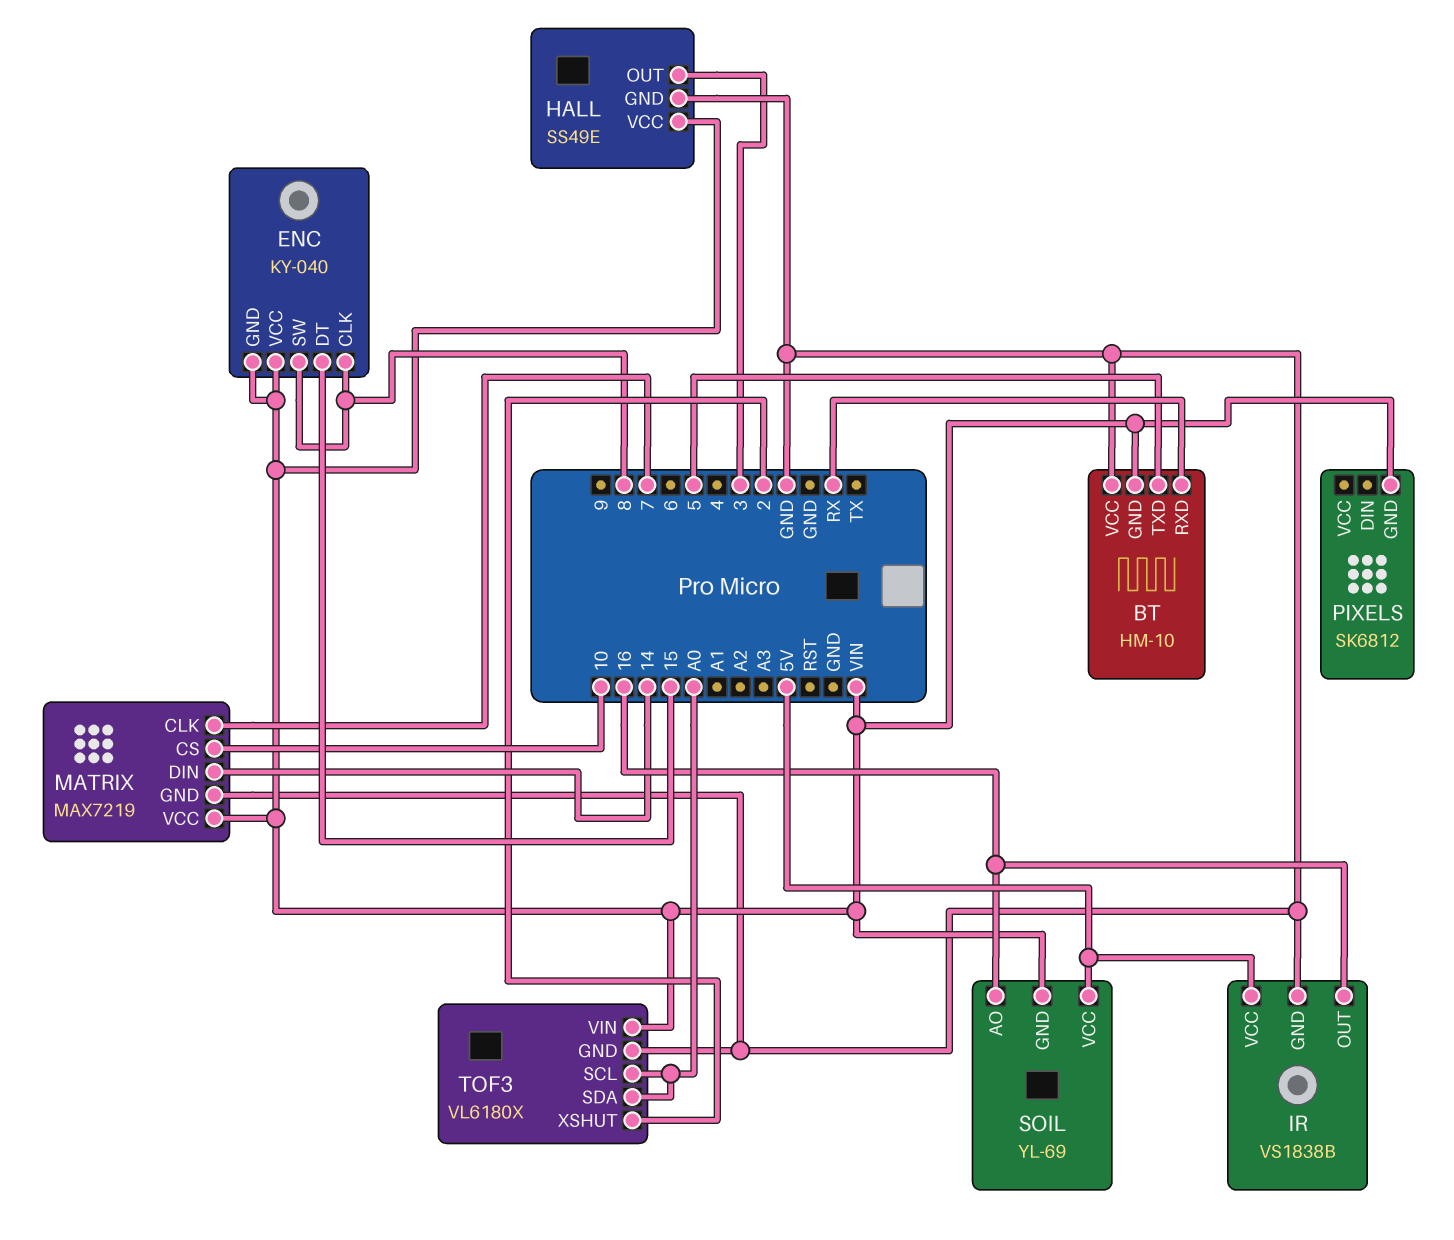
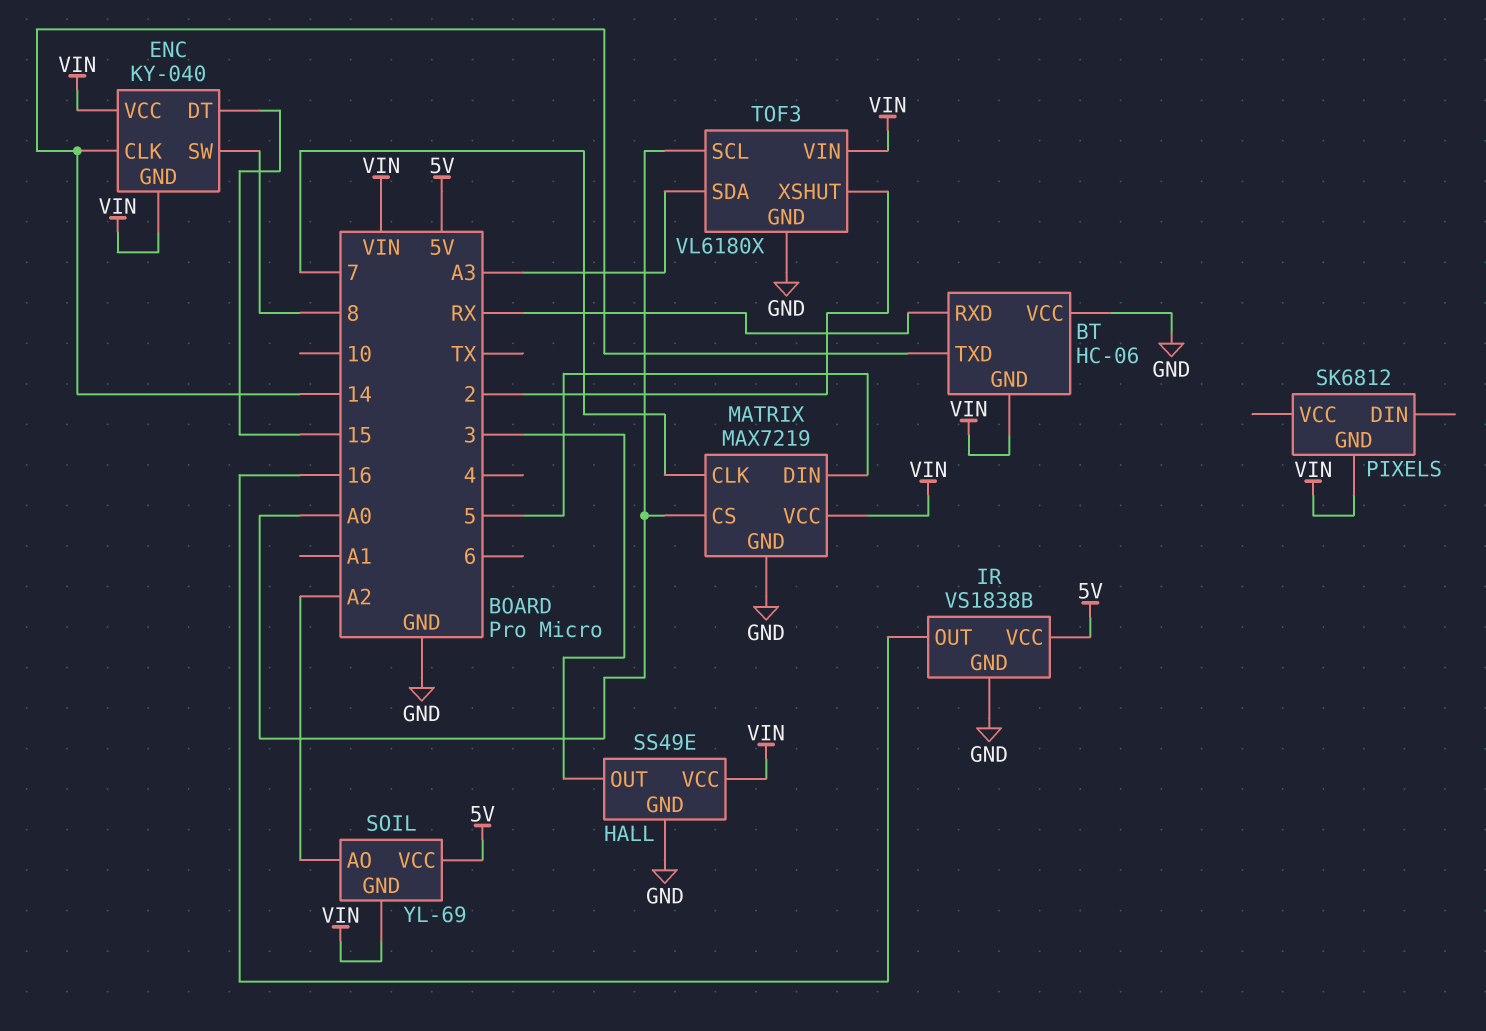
BT: HM-10 -> HC-06
BT pin TXD: 5 -> 14
ENC pin CLK: 8 -> 14
MATRIX pin CS: 10 -> A0
MATRIX pin DIN: 14 -> 5
SOIL pin AO: 16 -> A2
TOF3 pin SDA: A0 -> A3

